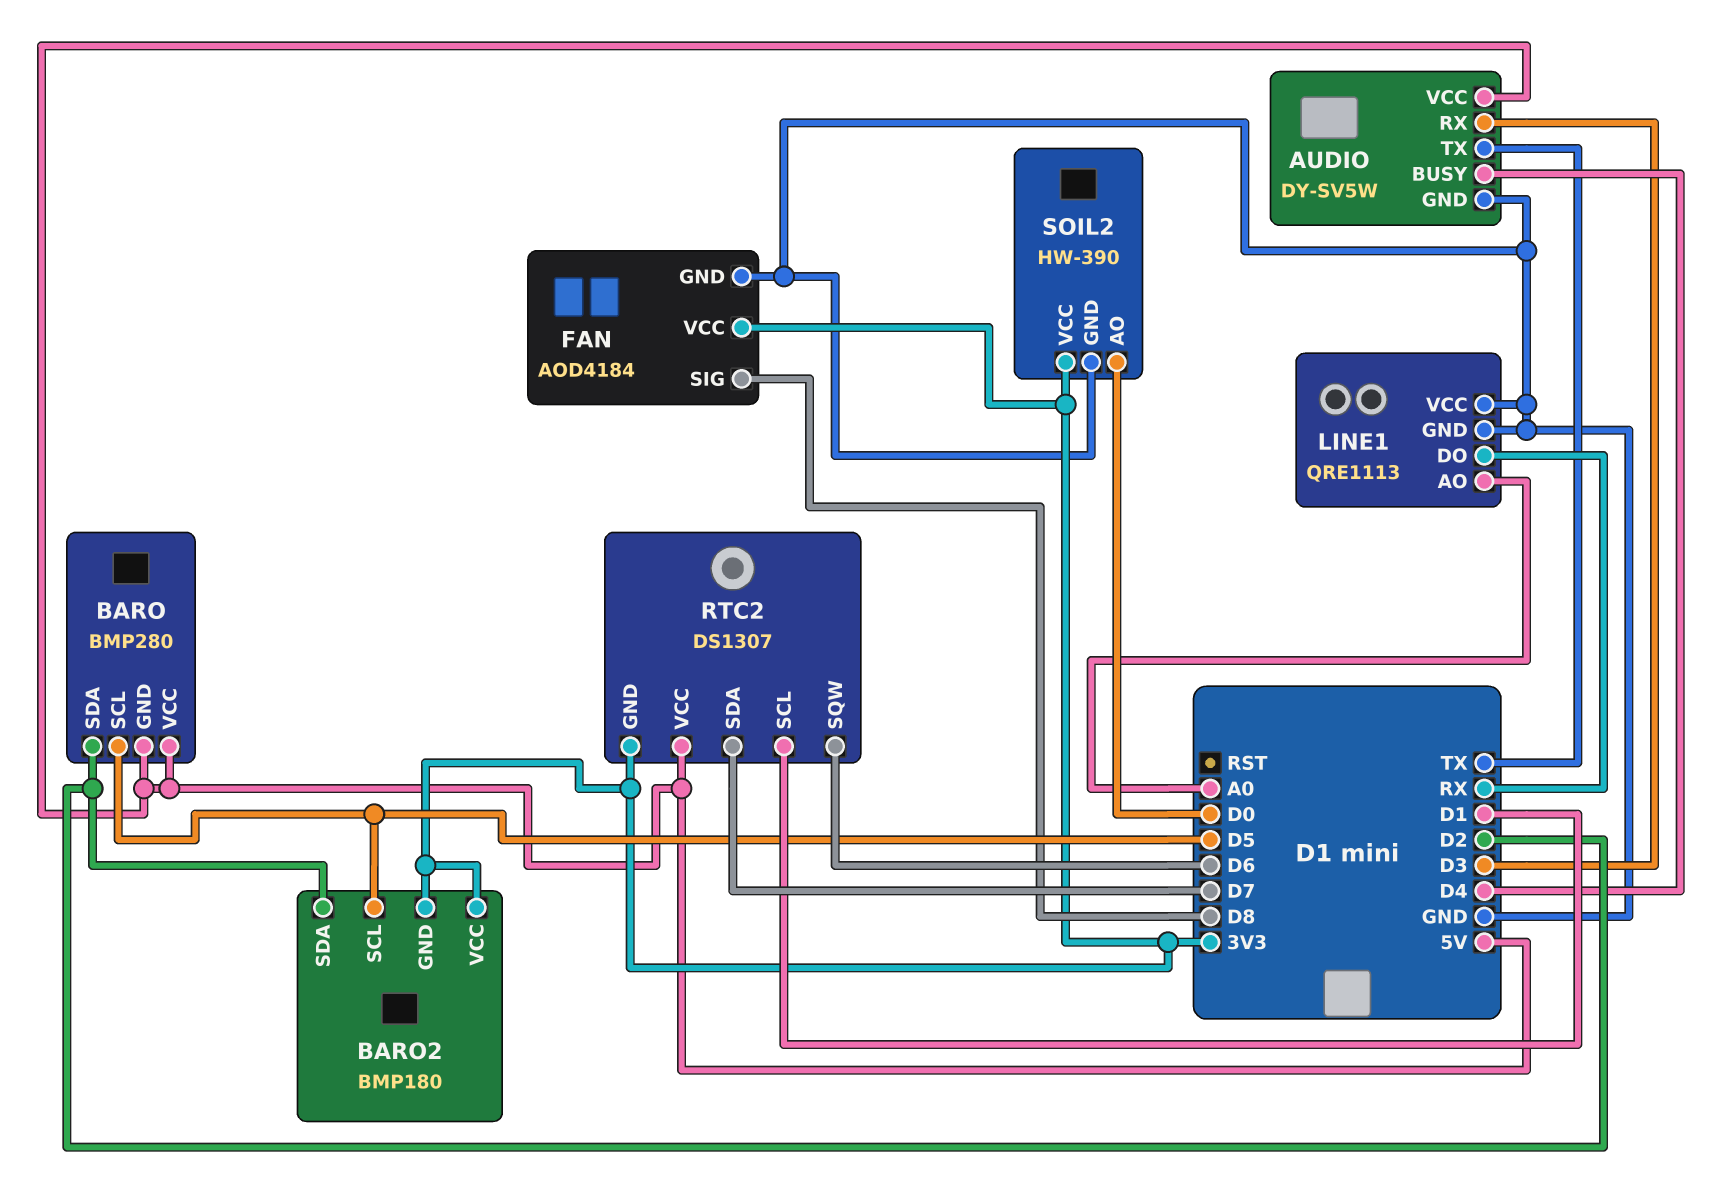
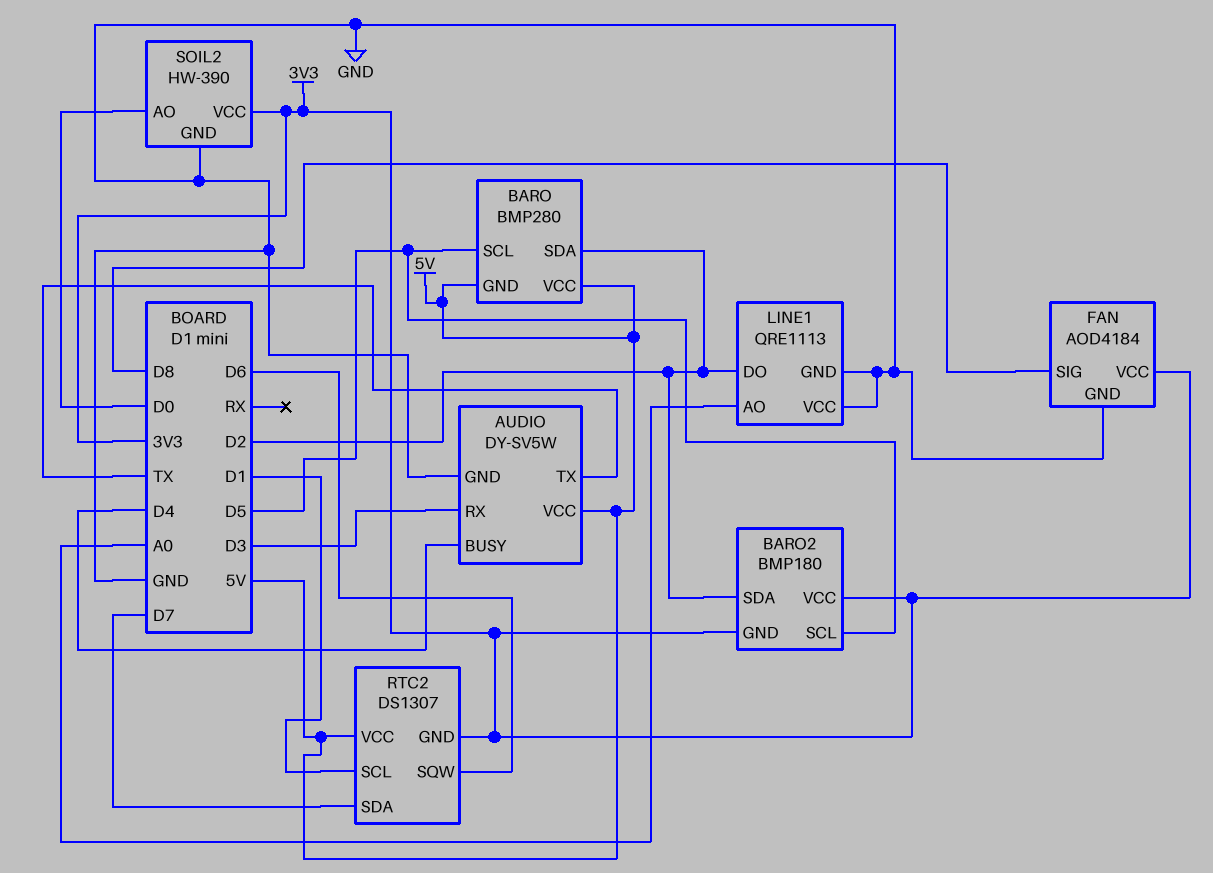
LINE1 pin DO: RX -> D2

